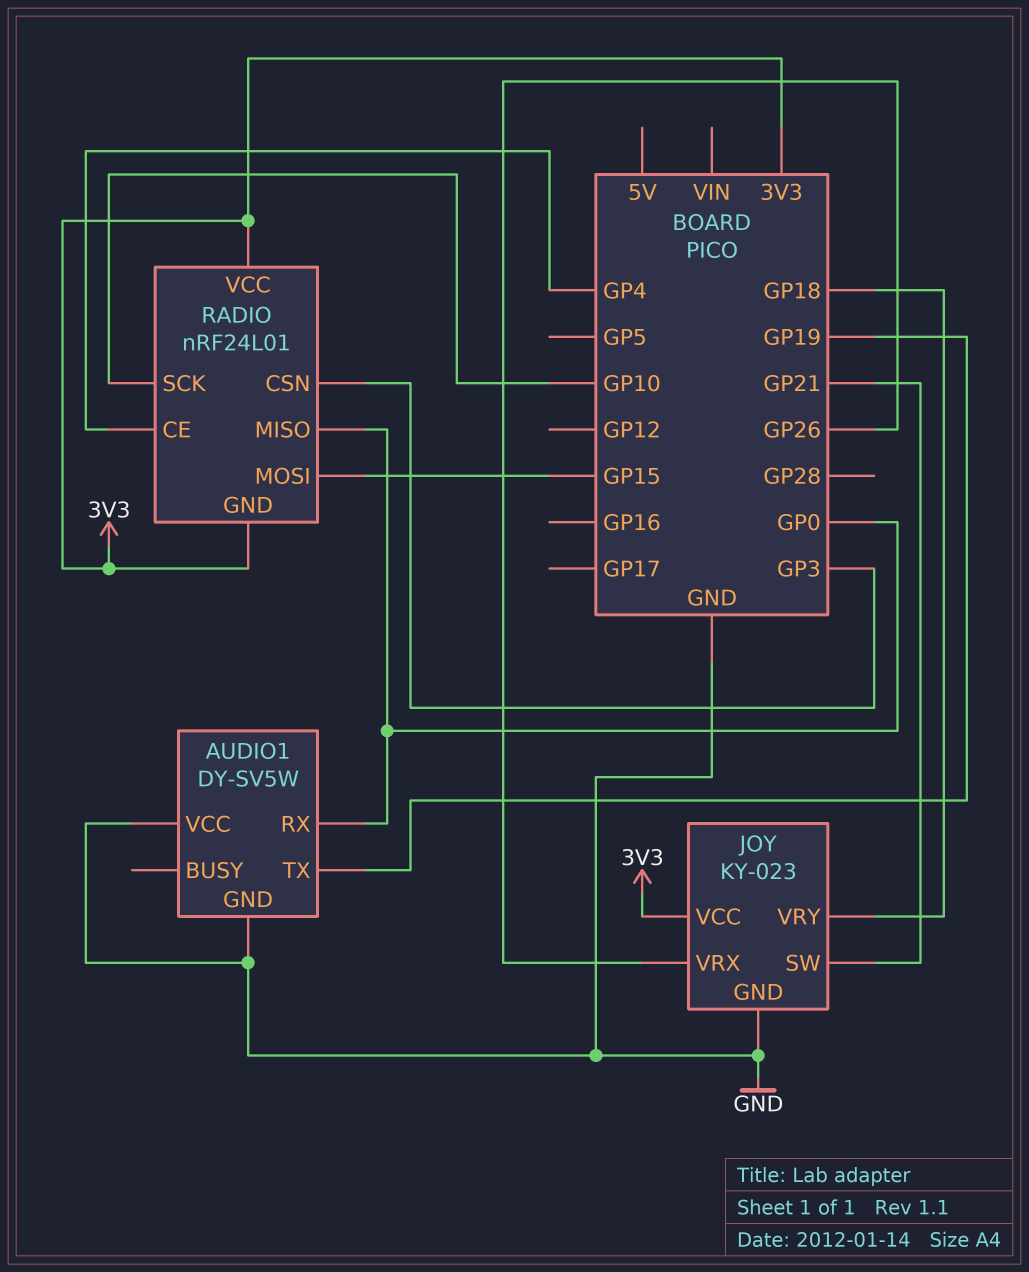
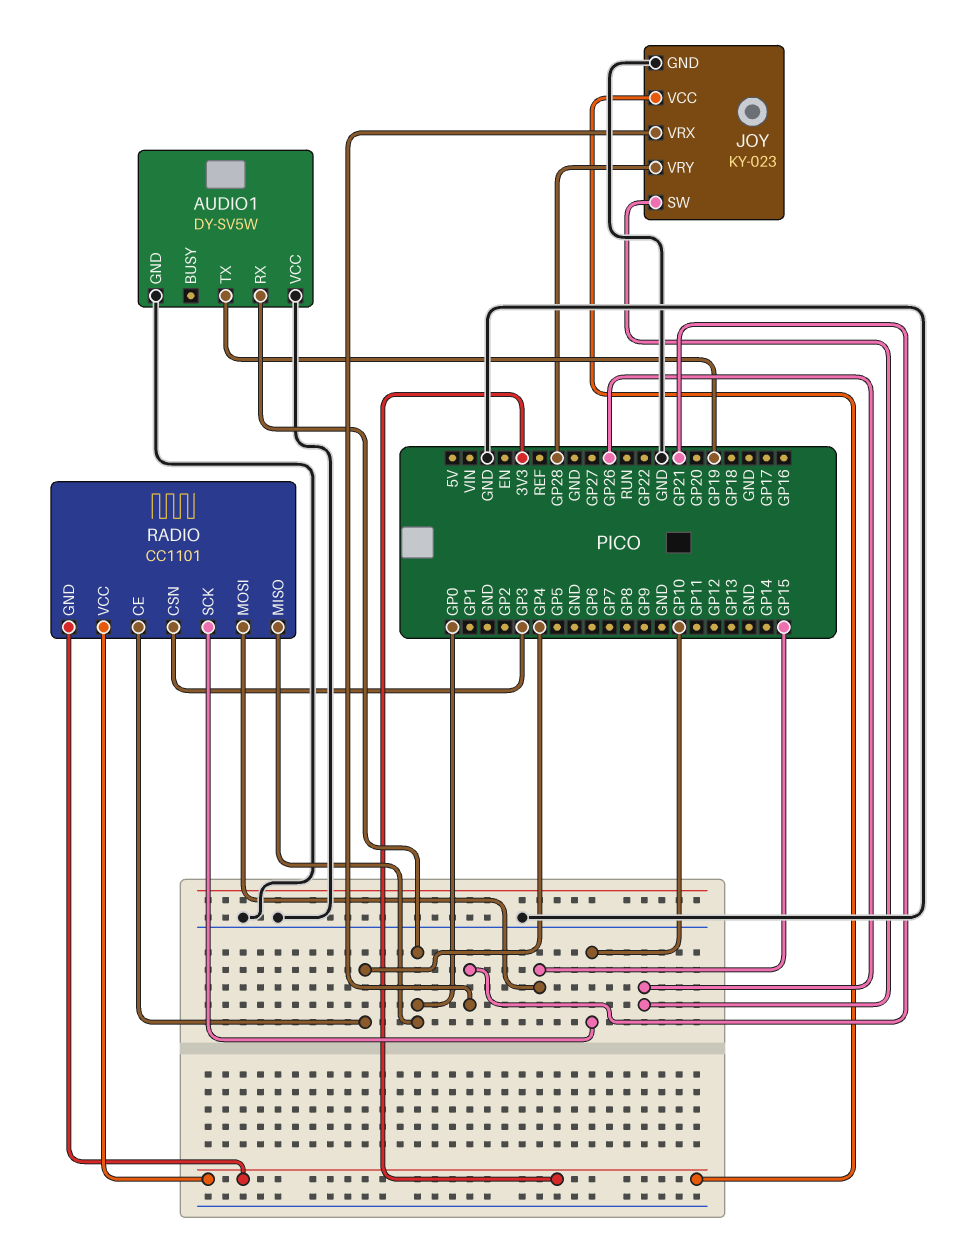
JOY pin SW: GP21 -> GP26
JOY pin VRX: GP26 -> GP21
JOY pin VRY: GP18 -> GP28
RADIO: nRF24L01 -> CC1101

